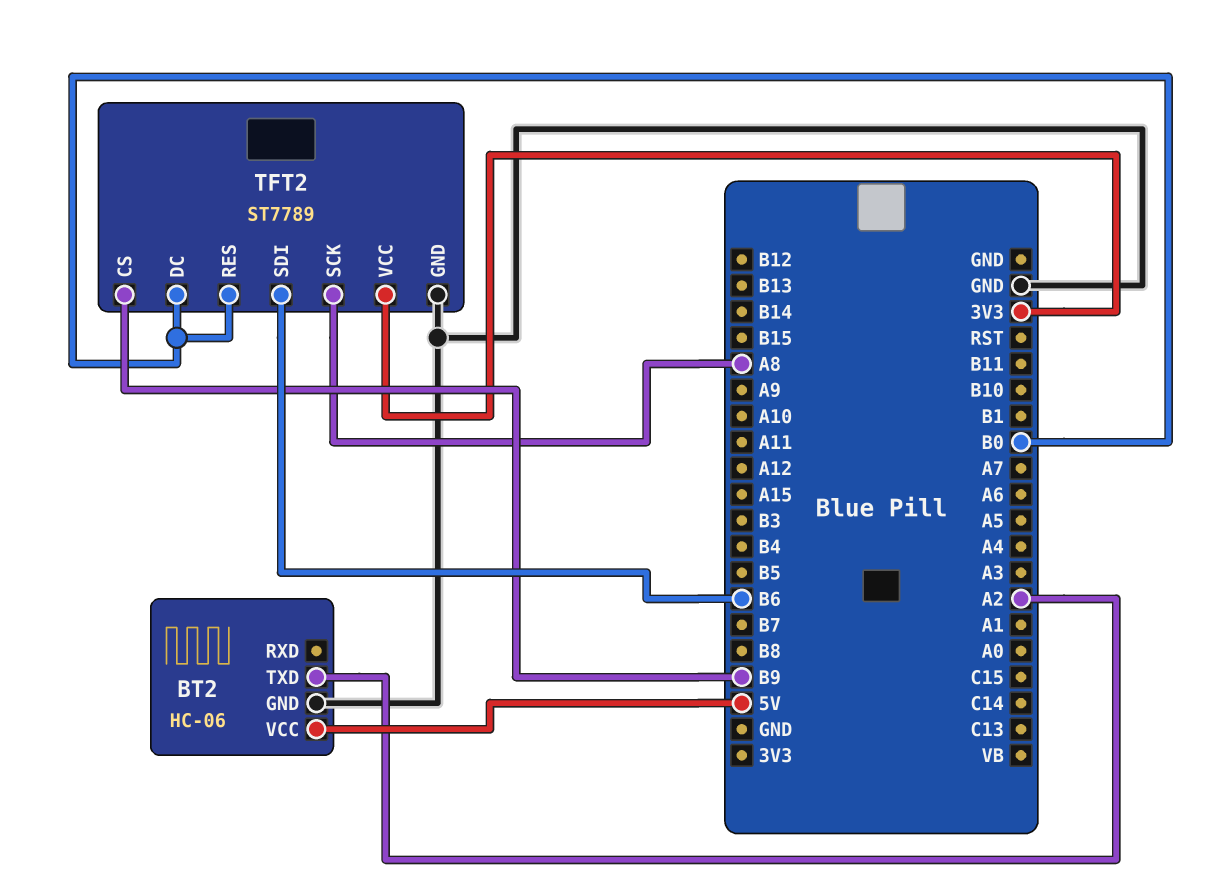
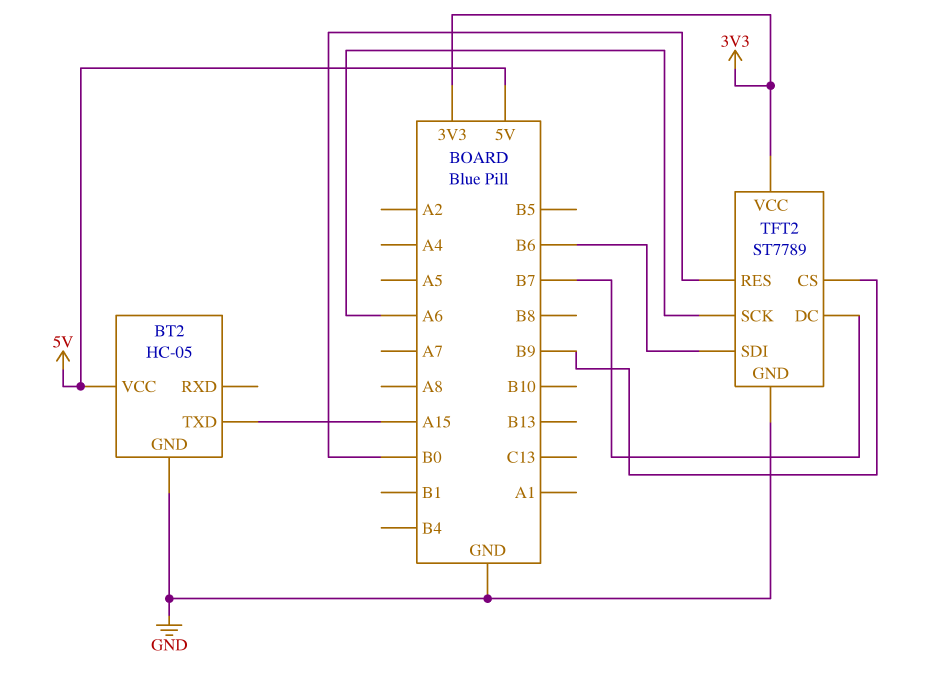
BT2: HC-06 -> HC-05
BT2 pin TXD: A2 -> A15
TFT2 pin DC: B0 -> B7
TFT2 pin SCK: A8 -> A6

